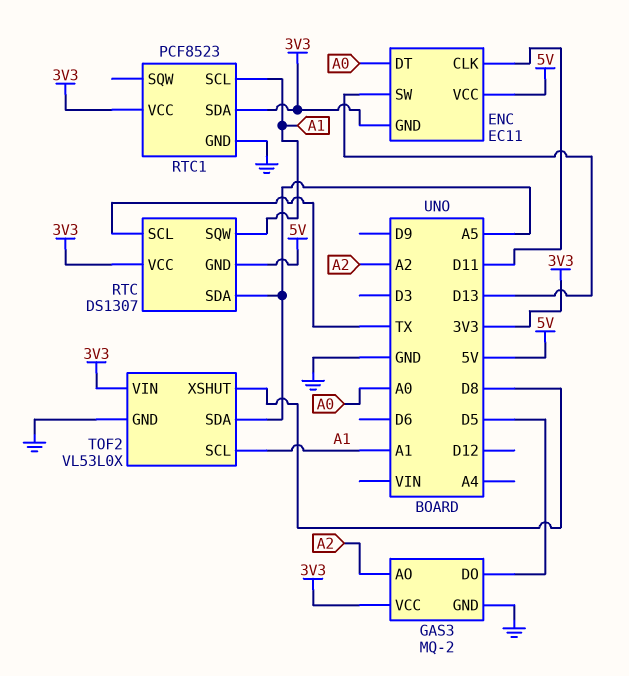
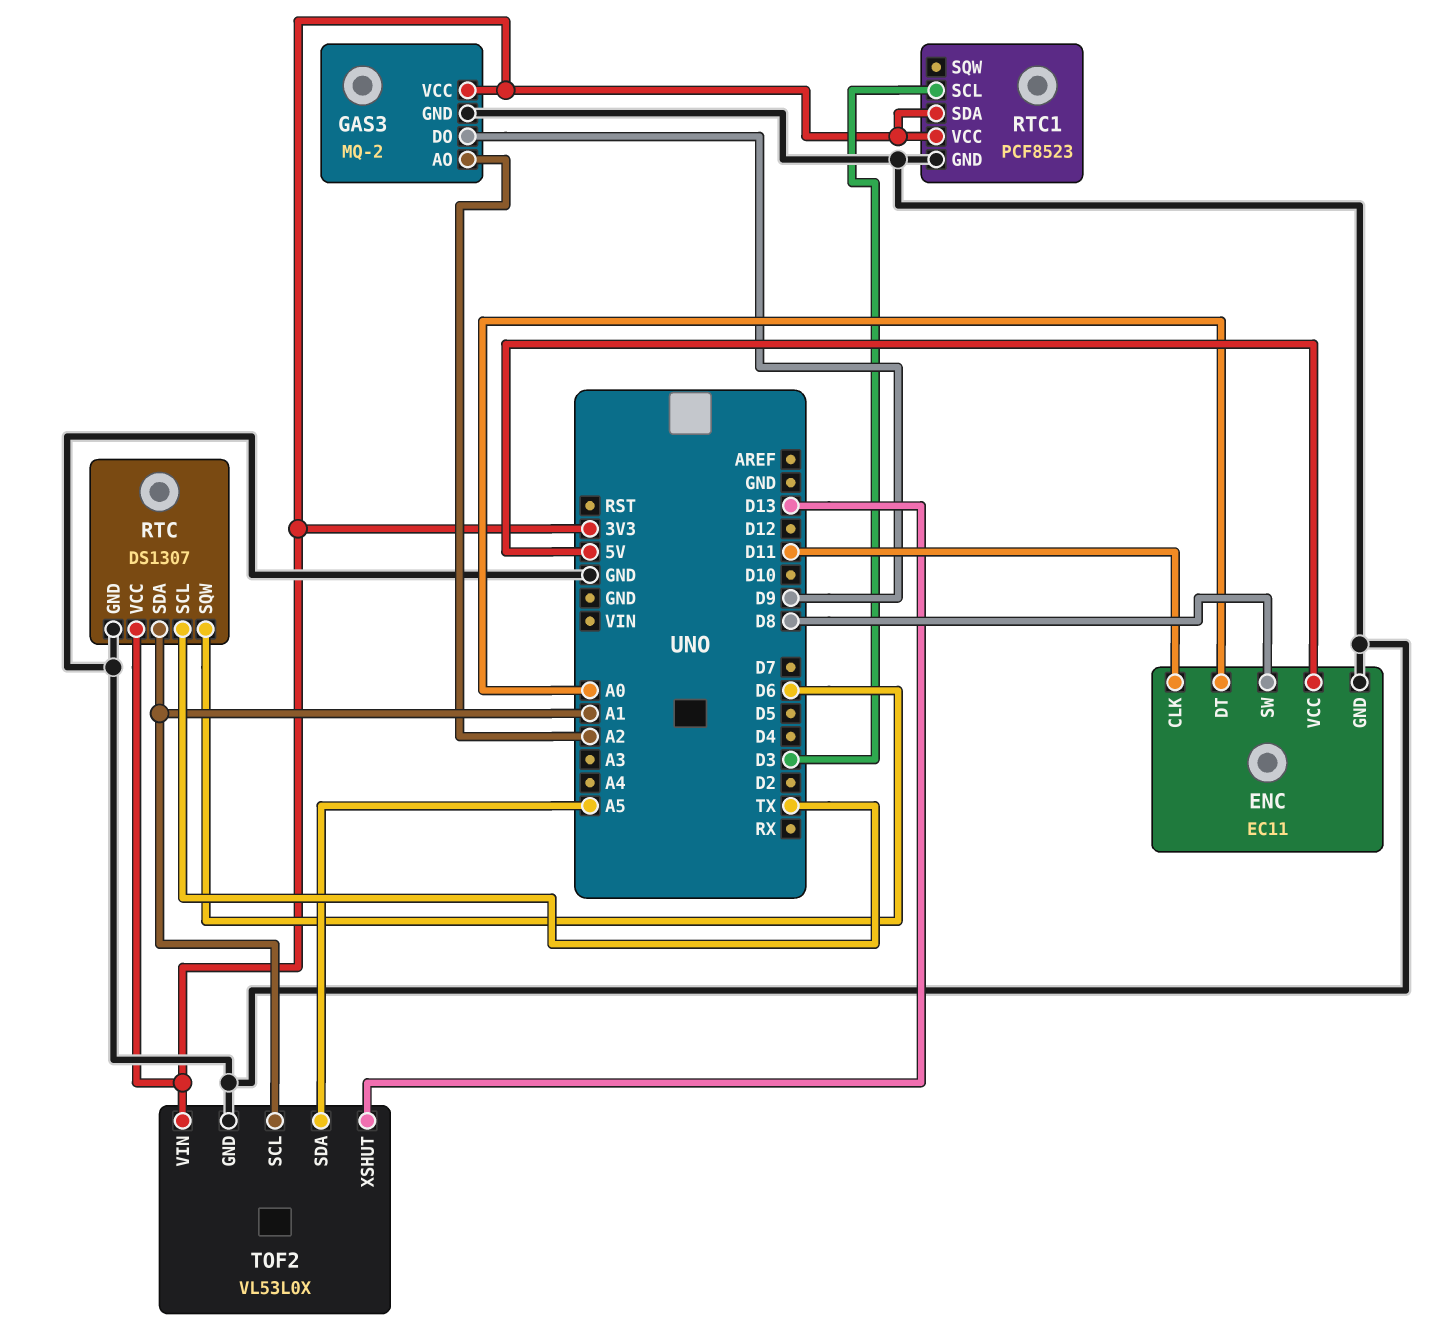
ENC pin GND: 3V3 -> GND
ENC pin SW: D13 -> D8
GAS3 pin DO: D5 -> D9
RTC pin GND: 5V -> GND
RTC pin SDA: A5 -> A1
RTC pin SQW: A1 -> D6
RTC1 pin SCL: A1 -> D3
TOF2 pin XSHUT: D8 -> D13

